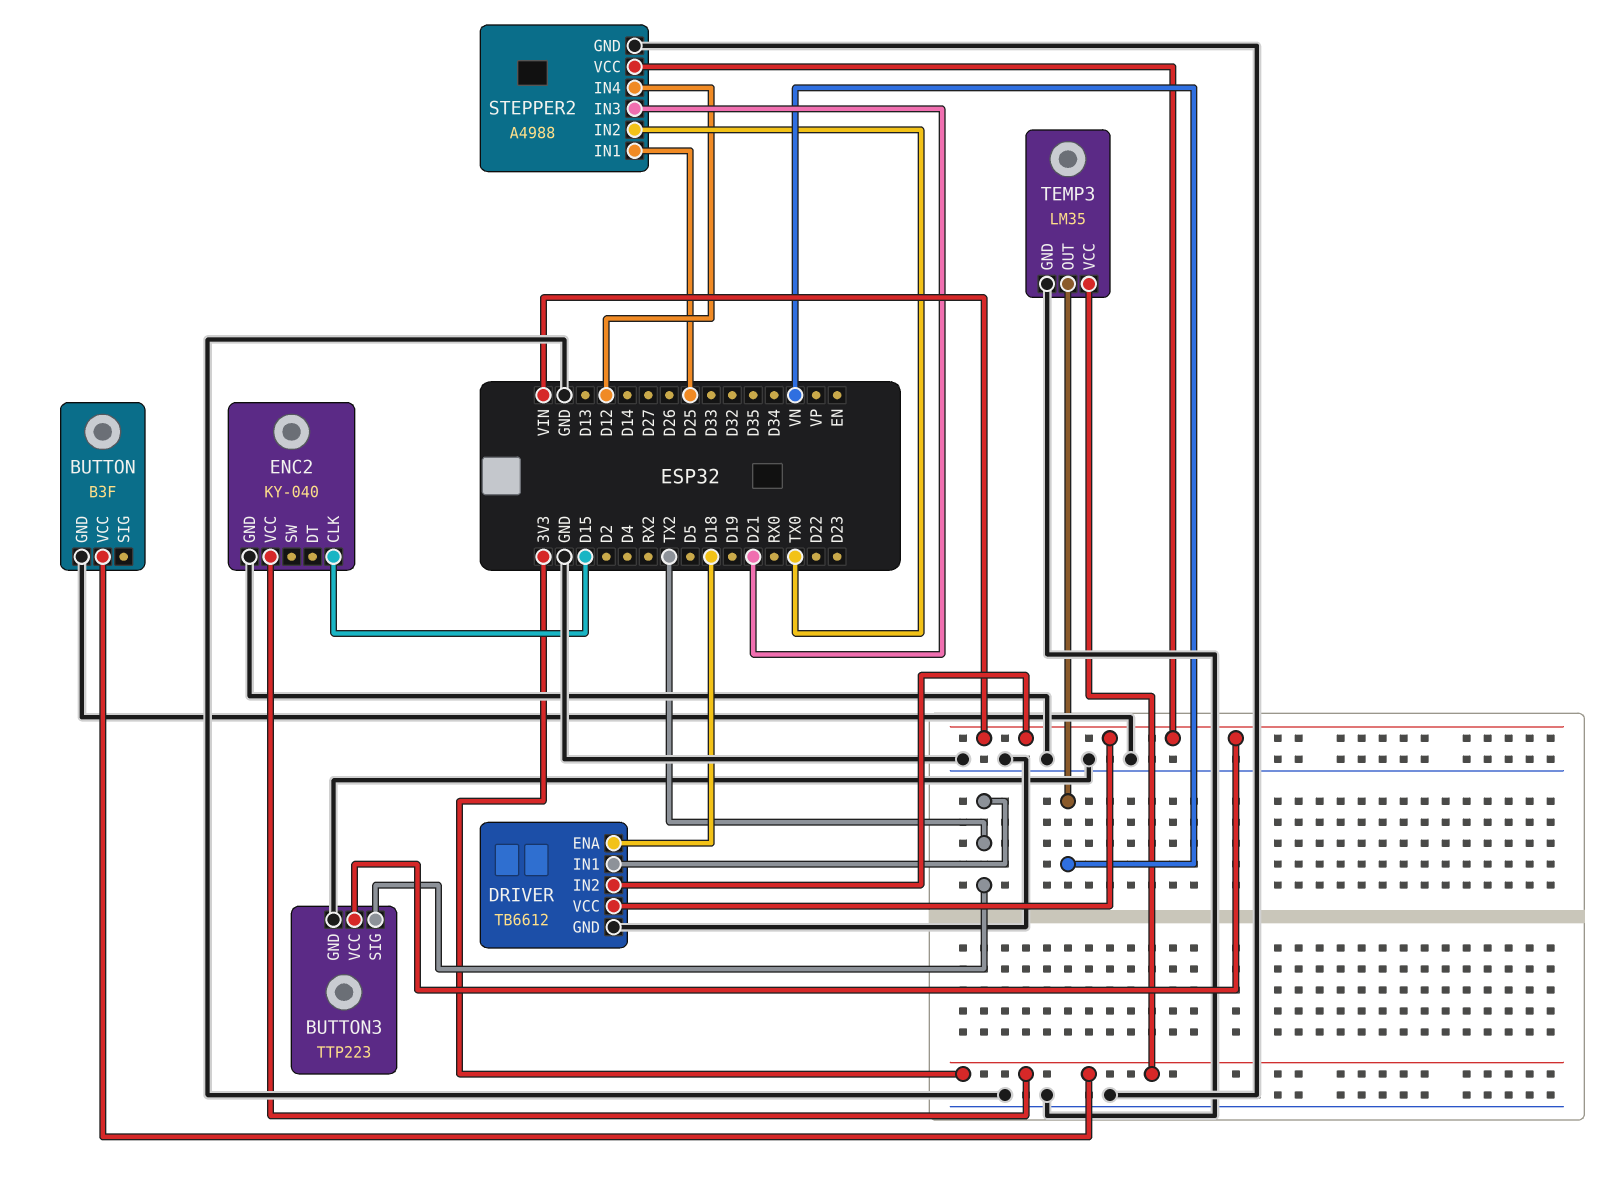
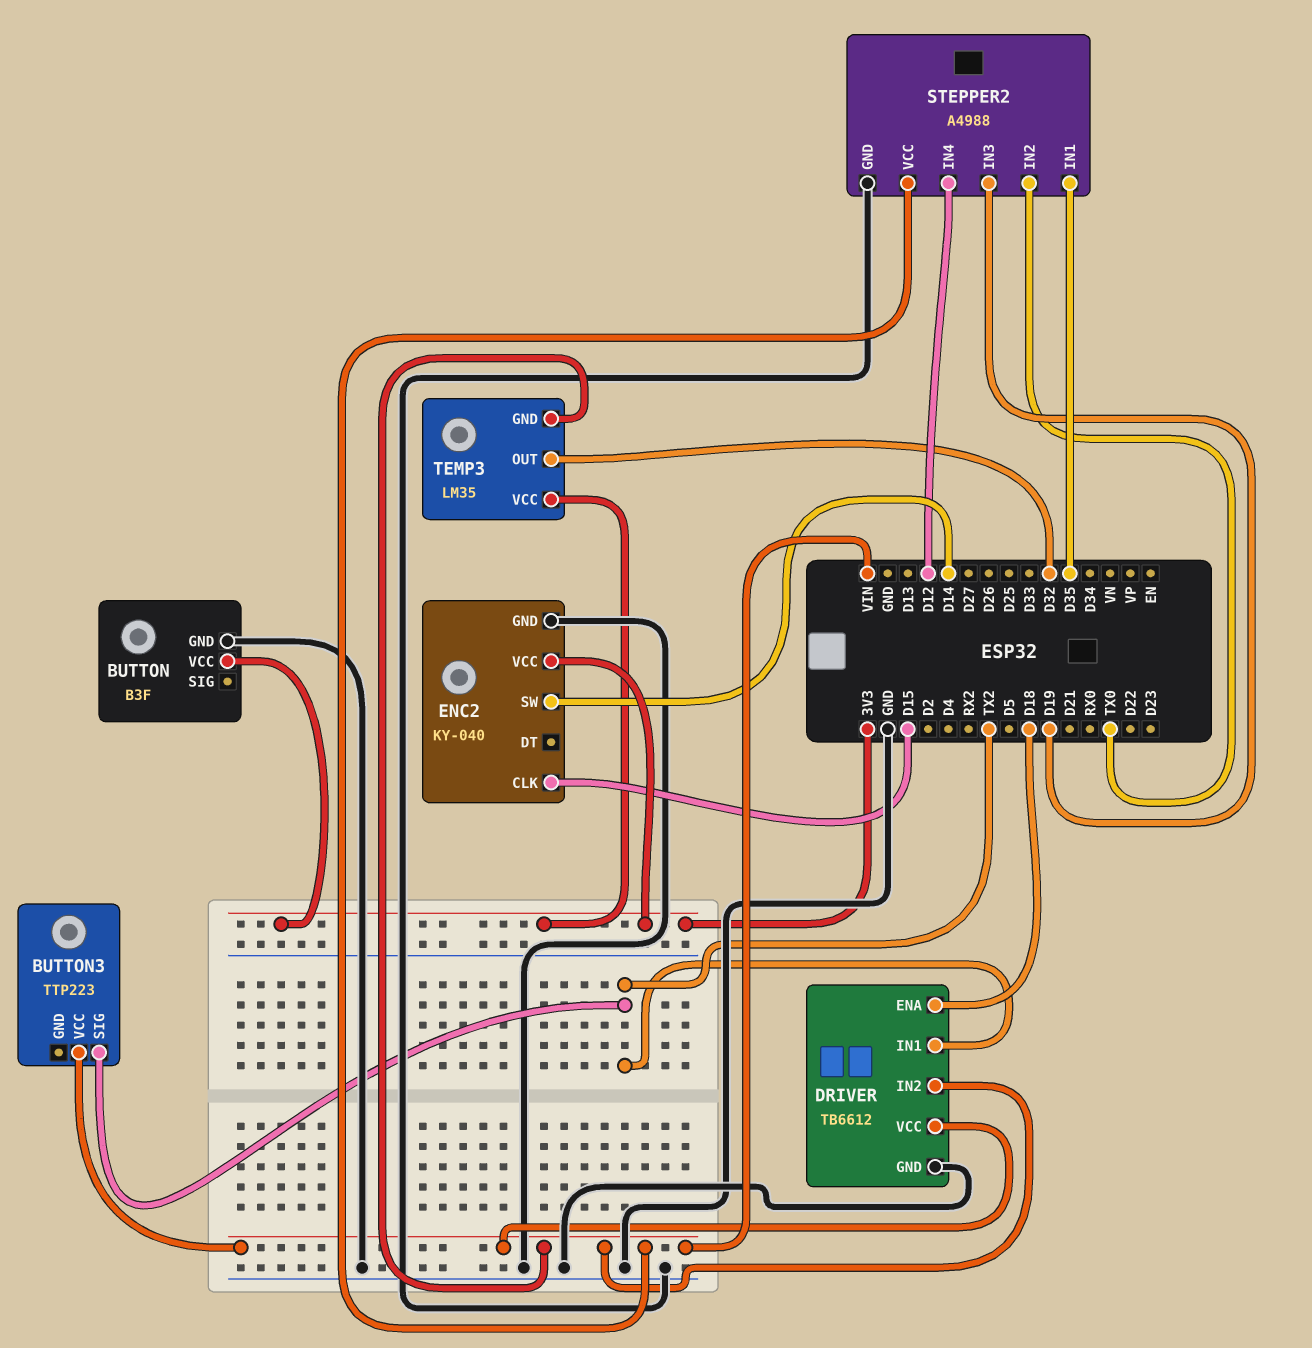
BUTTON3 pin GND: GND -> none
ENC2 pin SW: none -> D14
STEPPER2 pin IN1: D25 -> D35
STEPPER2 pin IN3: D21 -> D19
TEMP3 pin GND: GND -> VIN
TEMP3 pin OUT: VN -> D32

